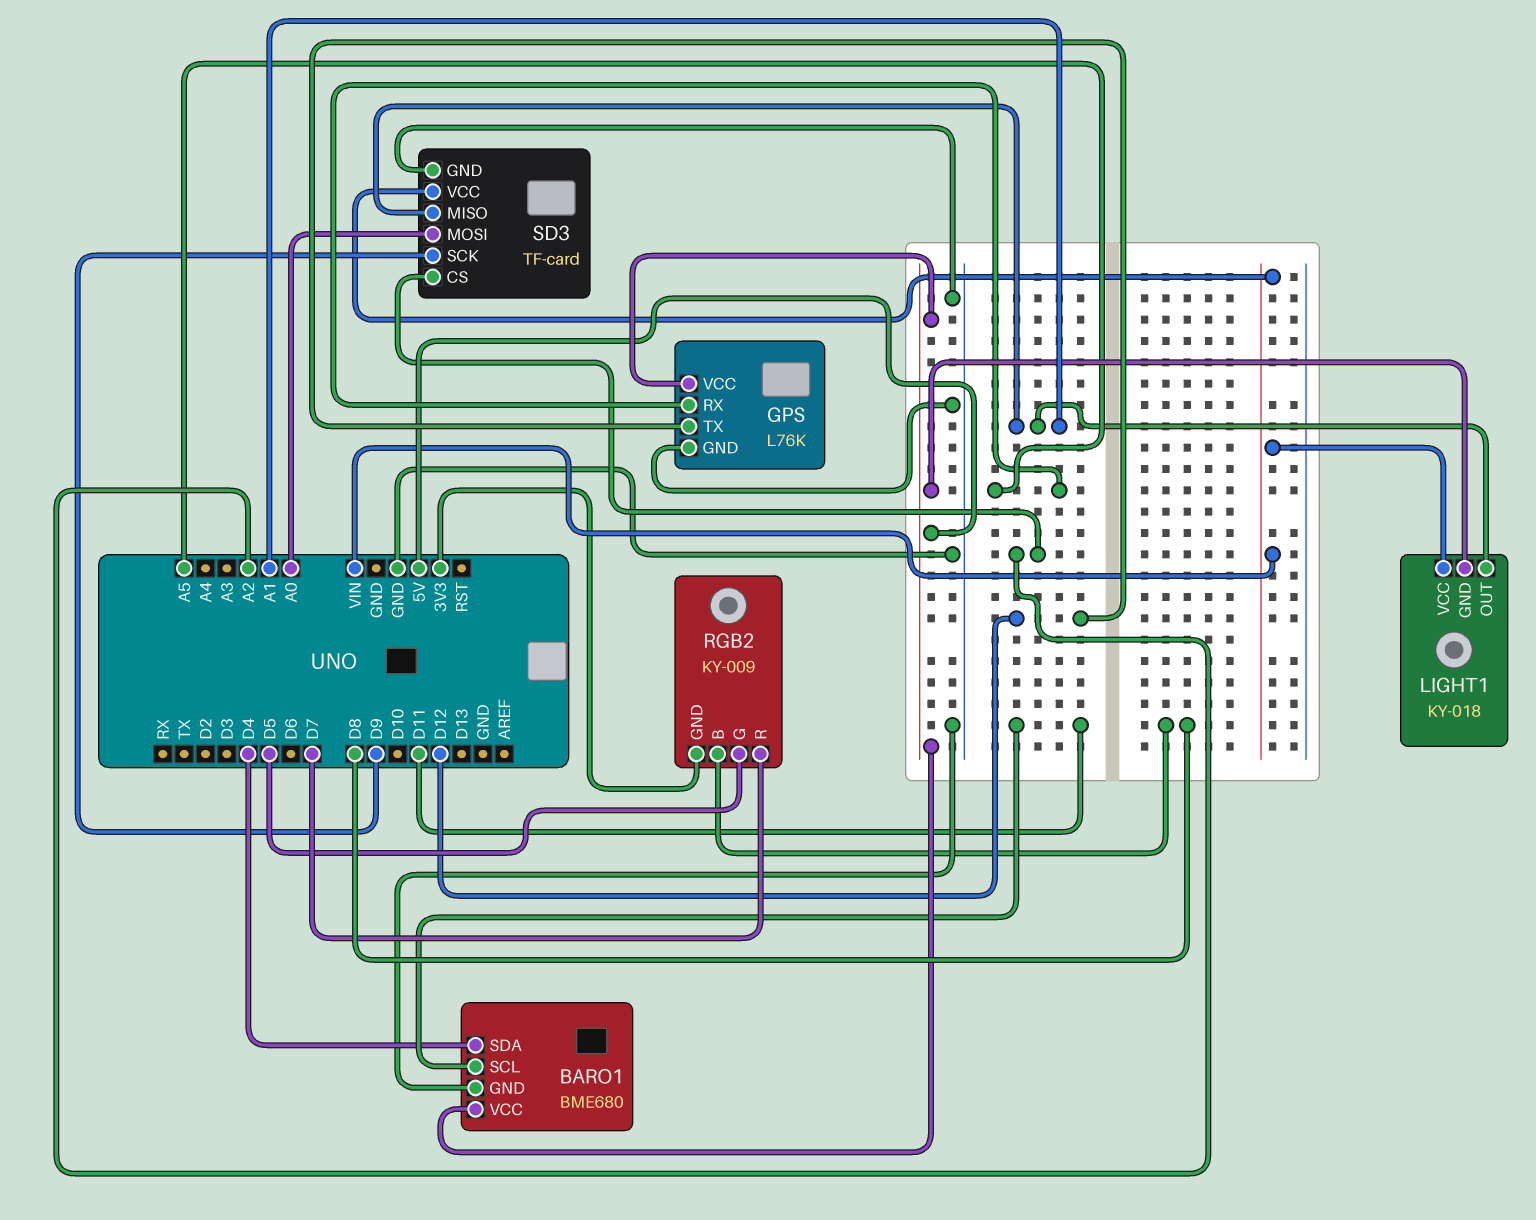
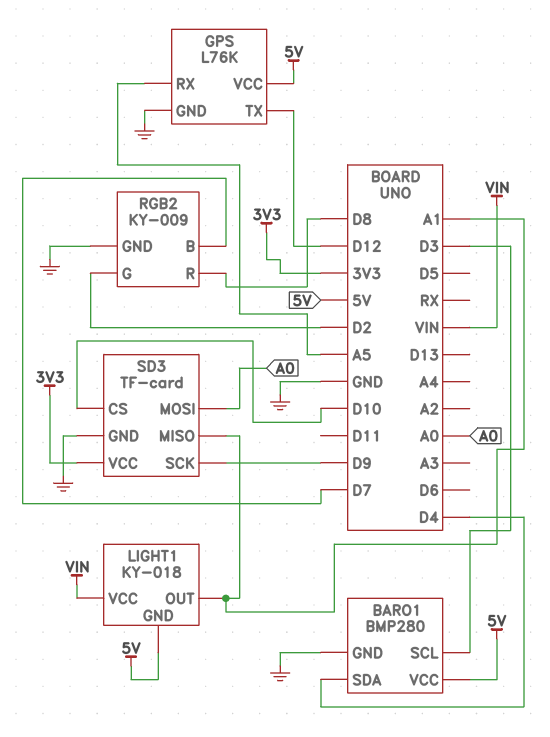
BARO1: BME680 -> BMP280
BARO1 pin SCL: D11 -> D3
RGB2 pin B: D8 -> D7
RGB2 pin G: D5 -> D2
RGB2 pin GND: 3V3 -> GND
RGB2 pin R: D7 -> D8
SD3 pin CS: A2 -> D10
SD3 pin VCC: VIN -> 3V3

